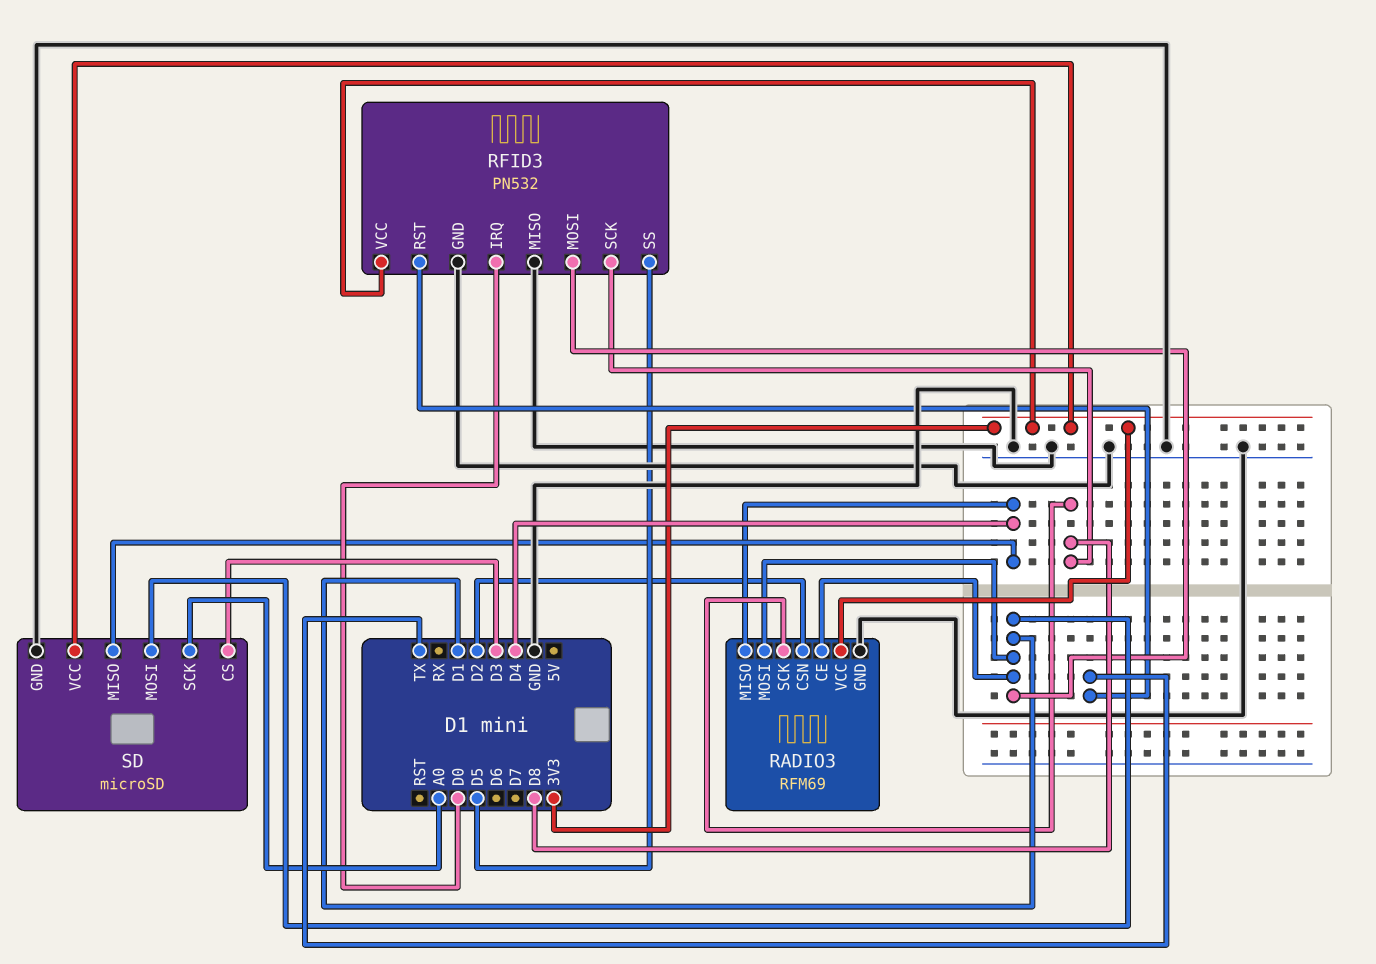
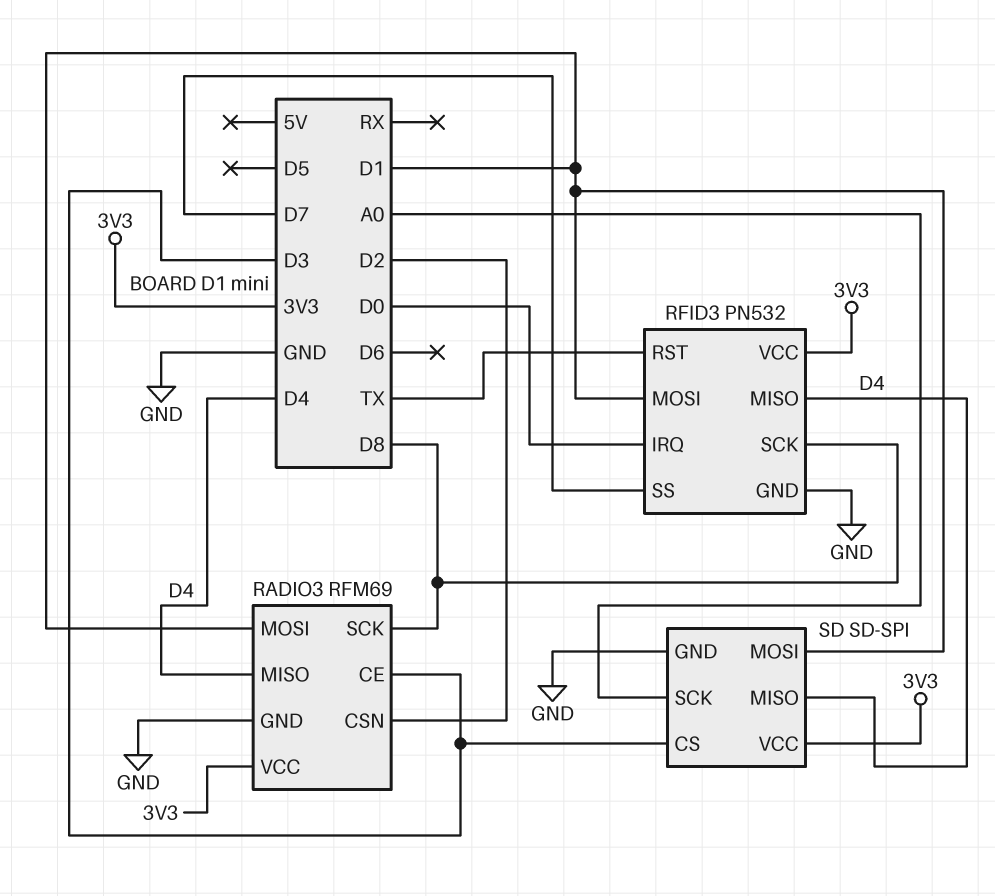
RADIO3 pin CE: D1 -> D3
RFID3 pin MISO: GND -> D4
RFID3 pin SS: D5 -> D7
SD: microSD -> SD-SPI

